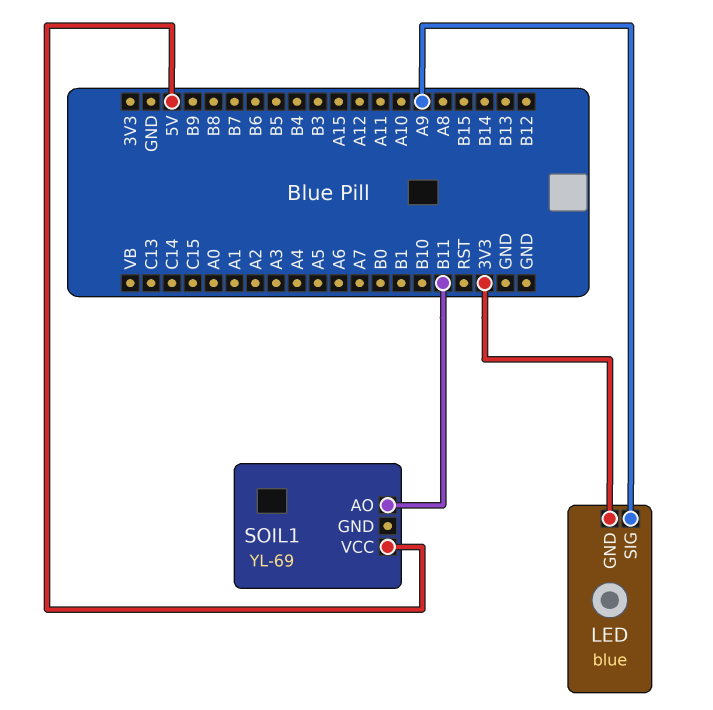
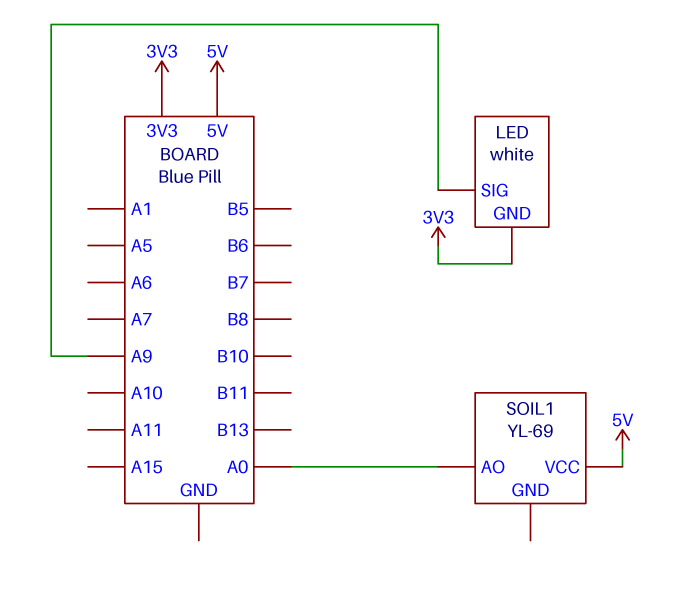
LED: blue -> white
SOIL1 pin AO: B11 -> A0

